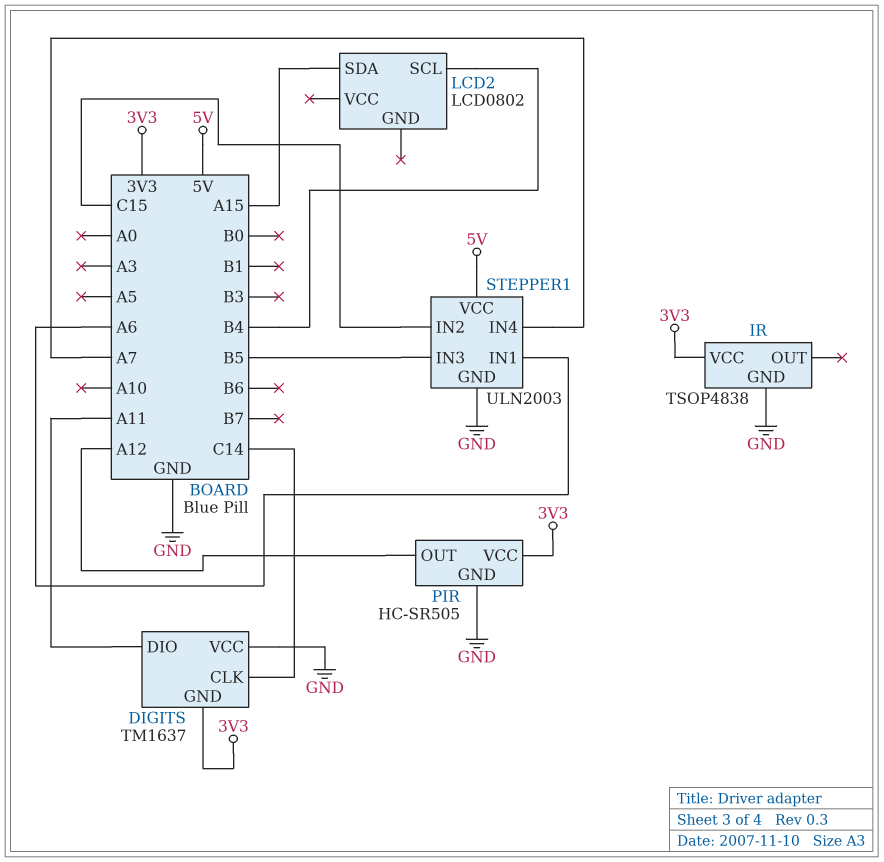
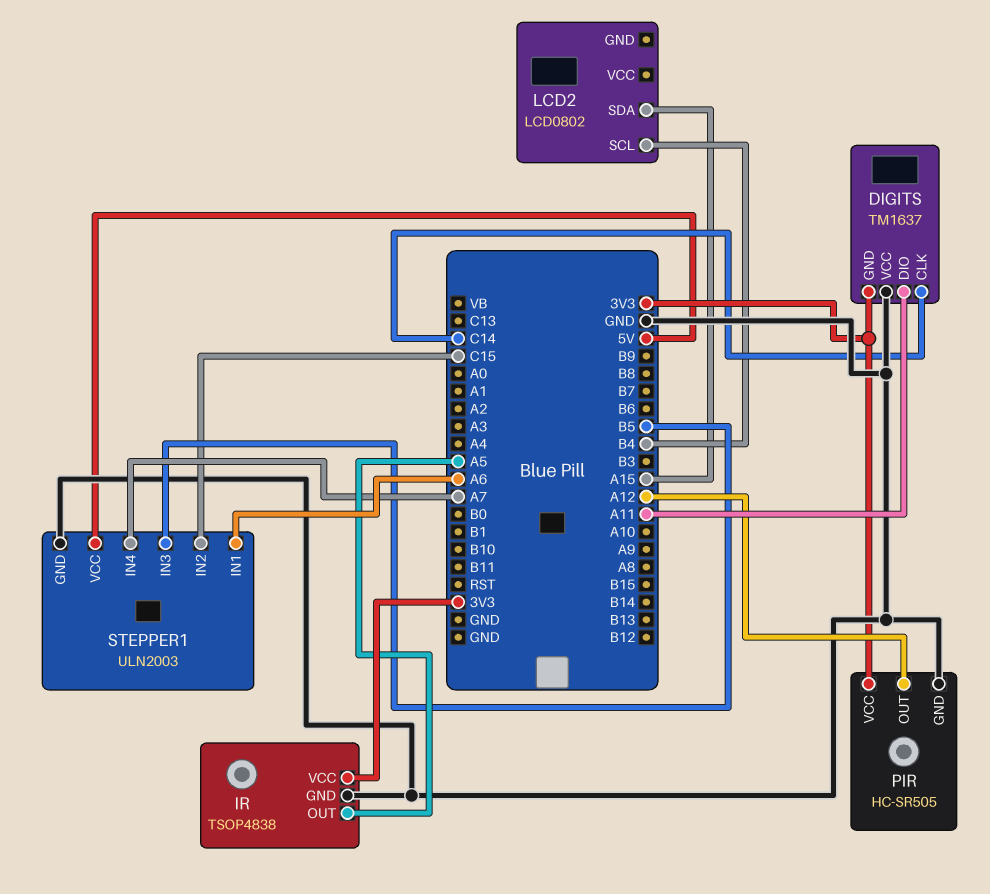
IR pin OUT: none -> A5

